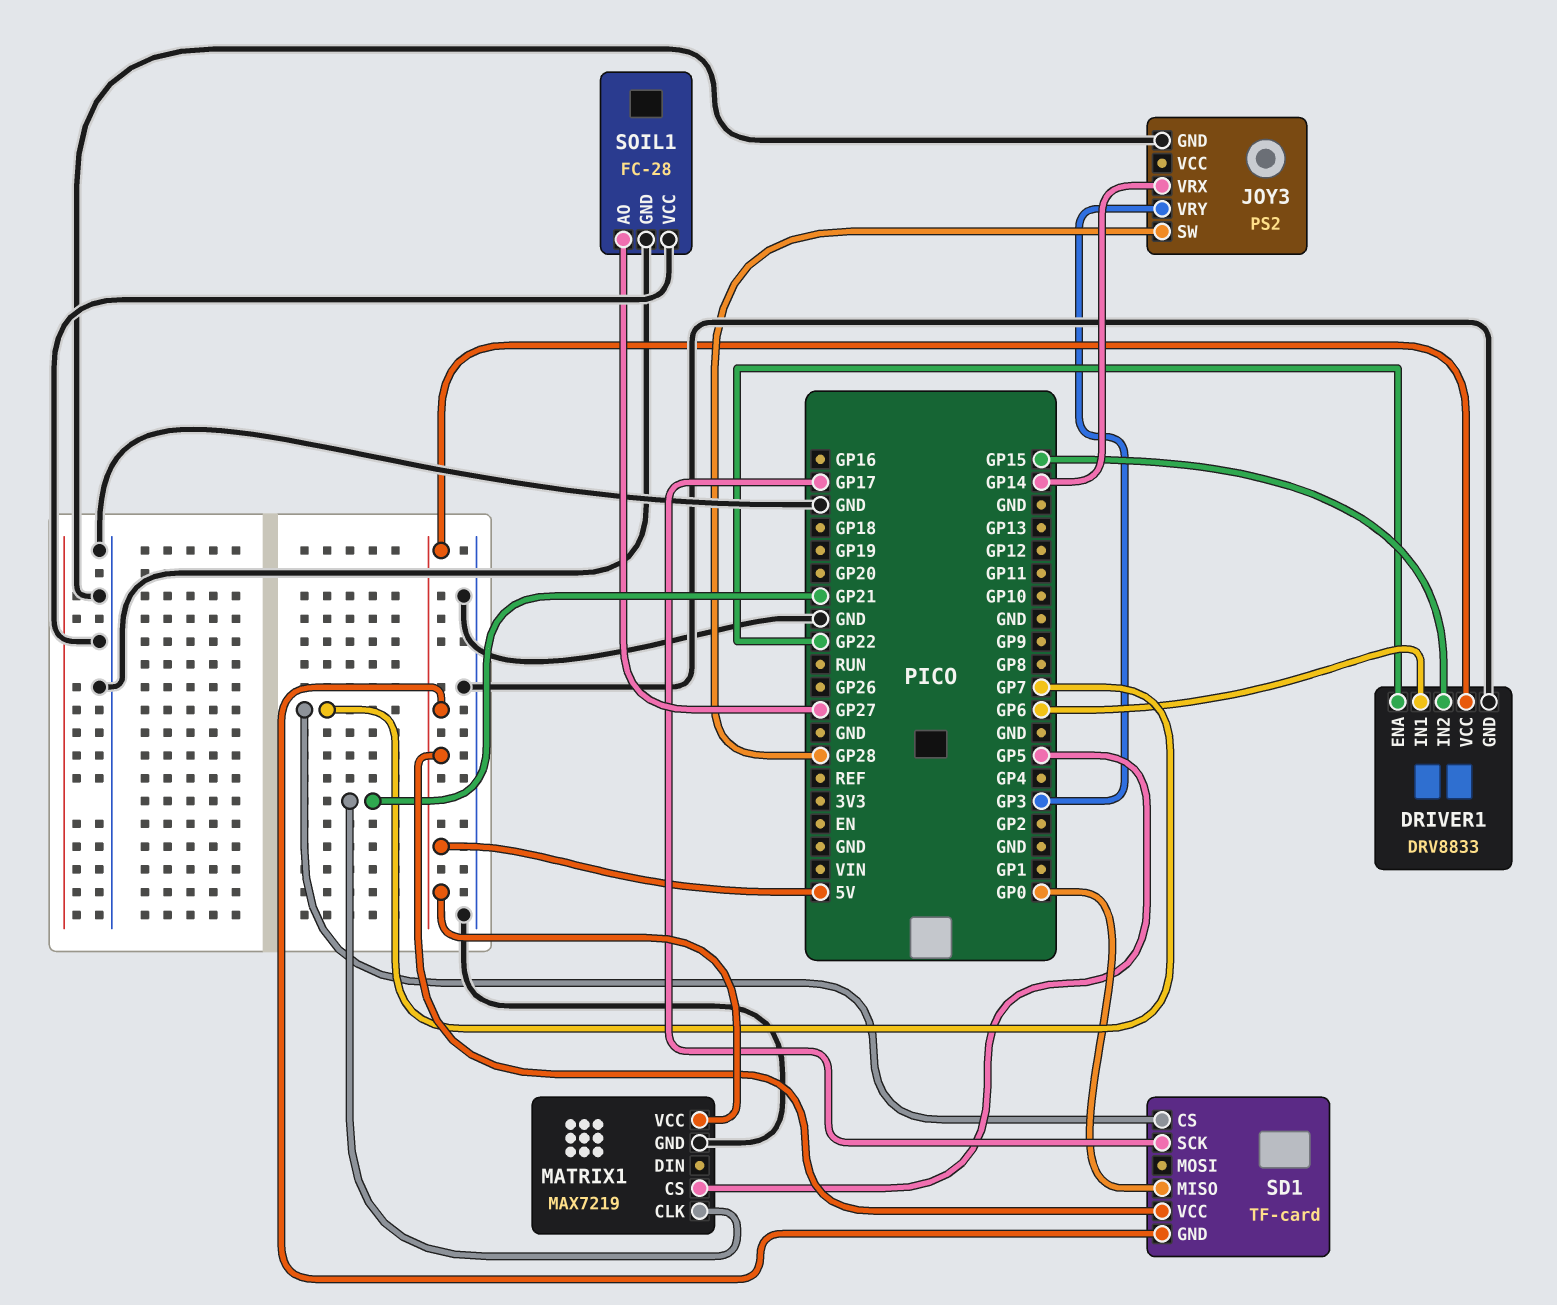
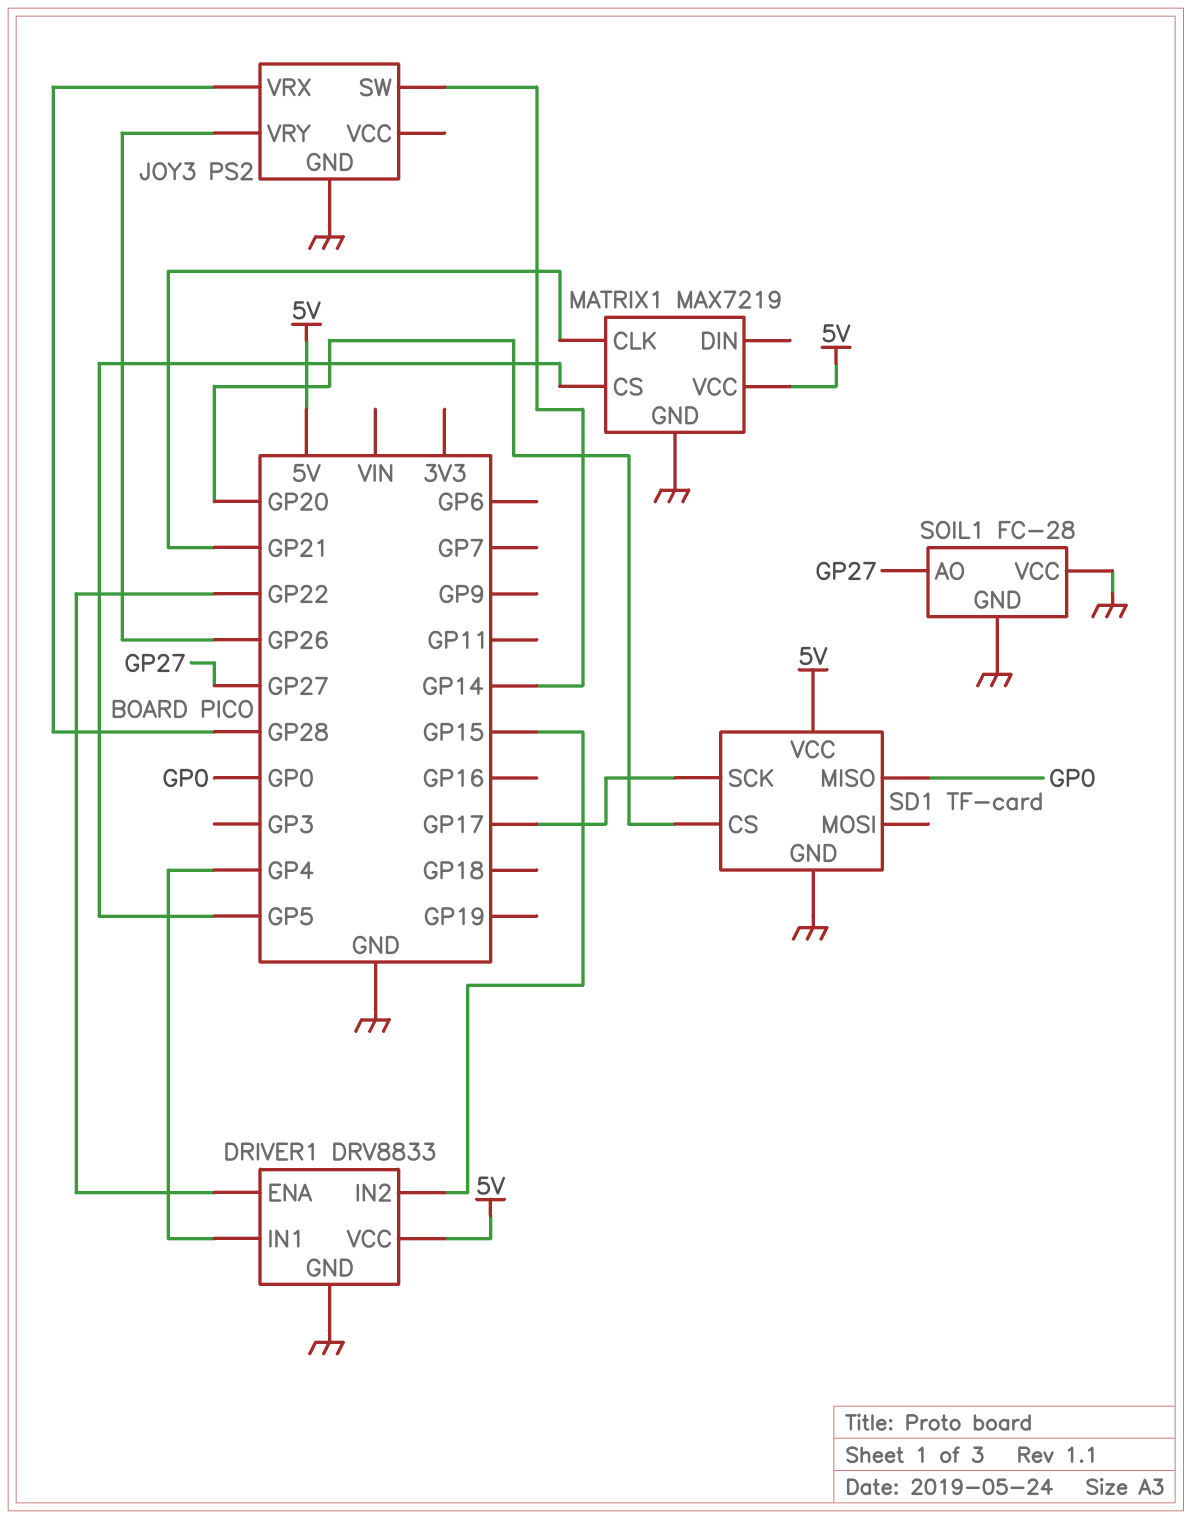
DRIVER1 pin IN1: GP6 -> GP4
JOY3 pin SW: GP28 -> GP14
JOY3 pin VRX: GP14 -> GP28
JOY3 pin VRY: GP3 -> GP26
SD1 pin CS: GP7 -> GP20
SD1 pin GND: 5V -> GND

